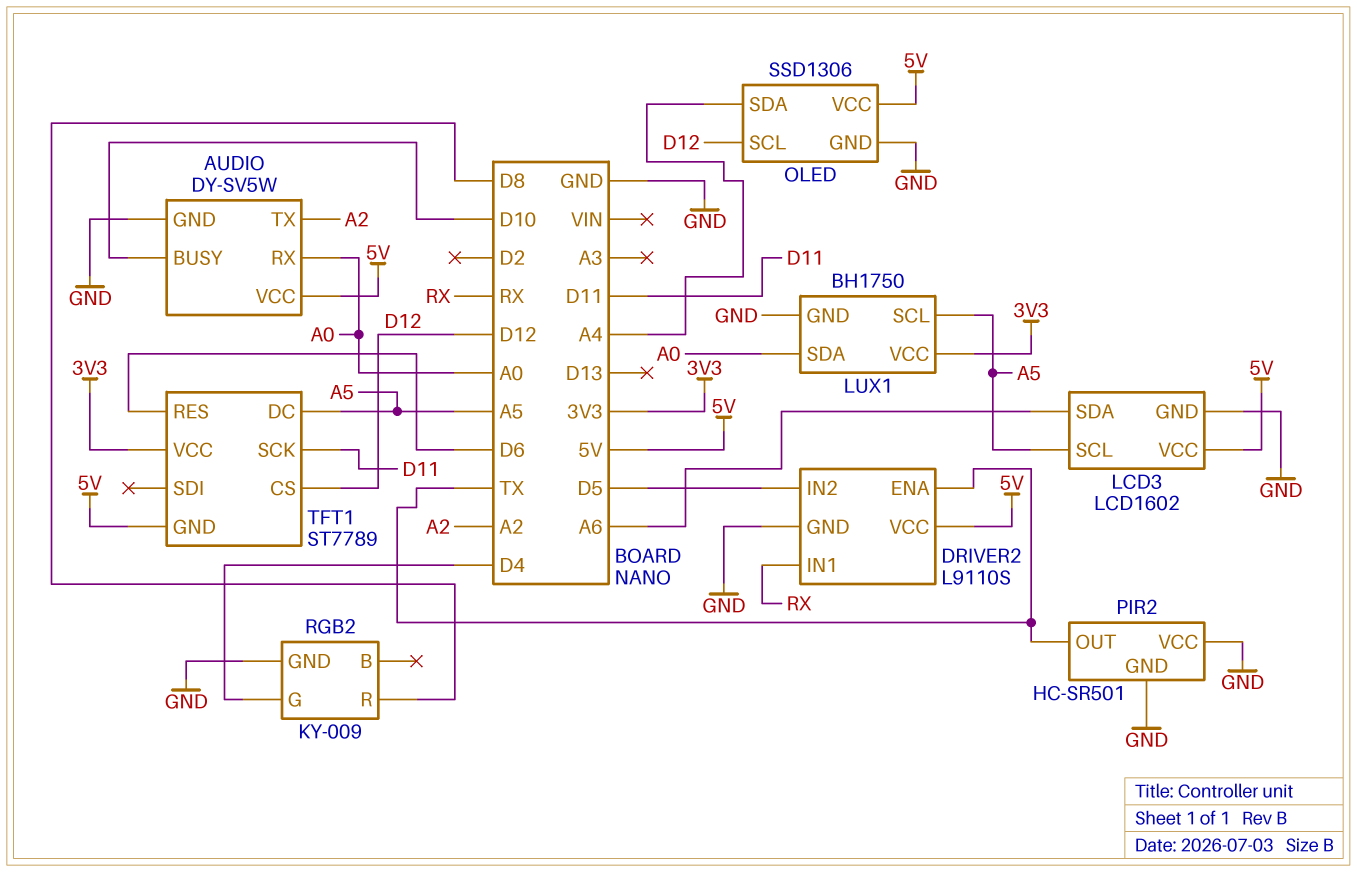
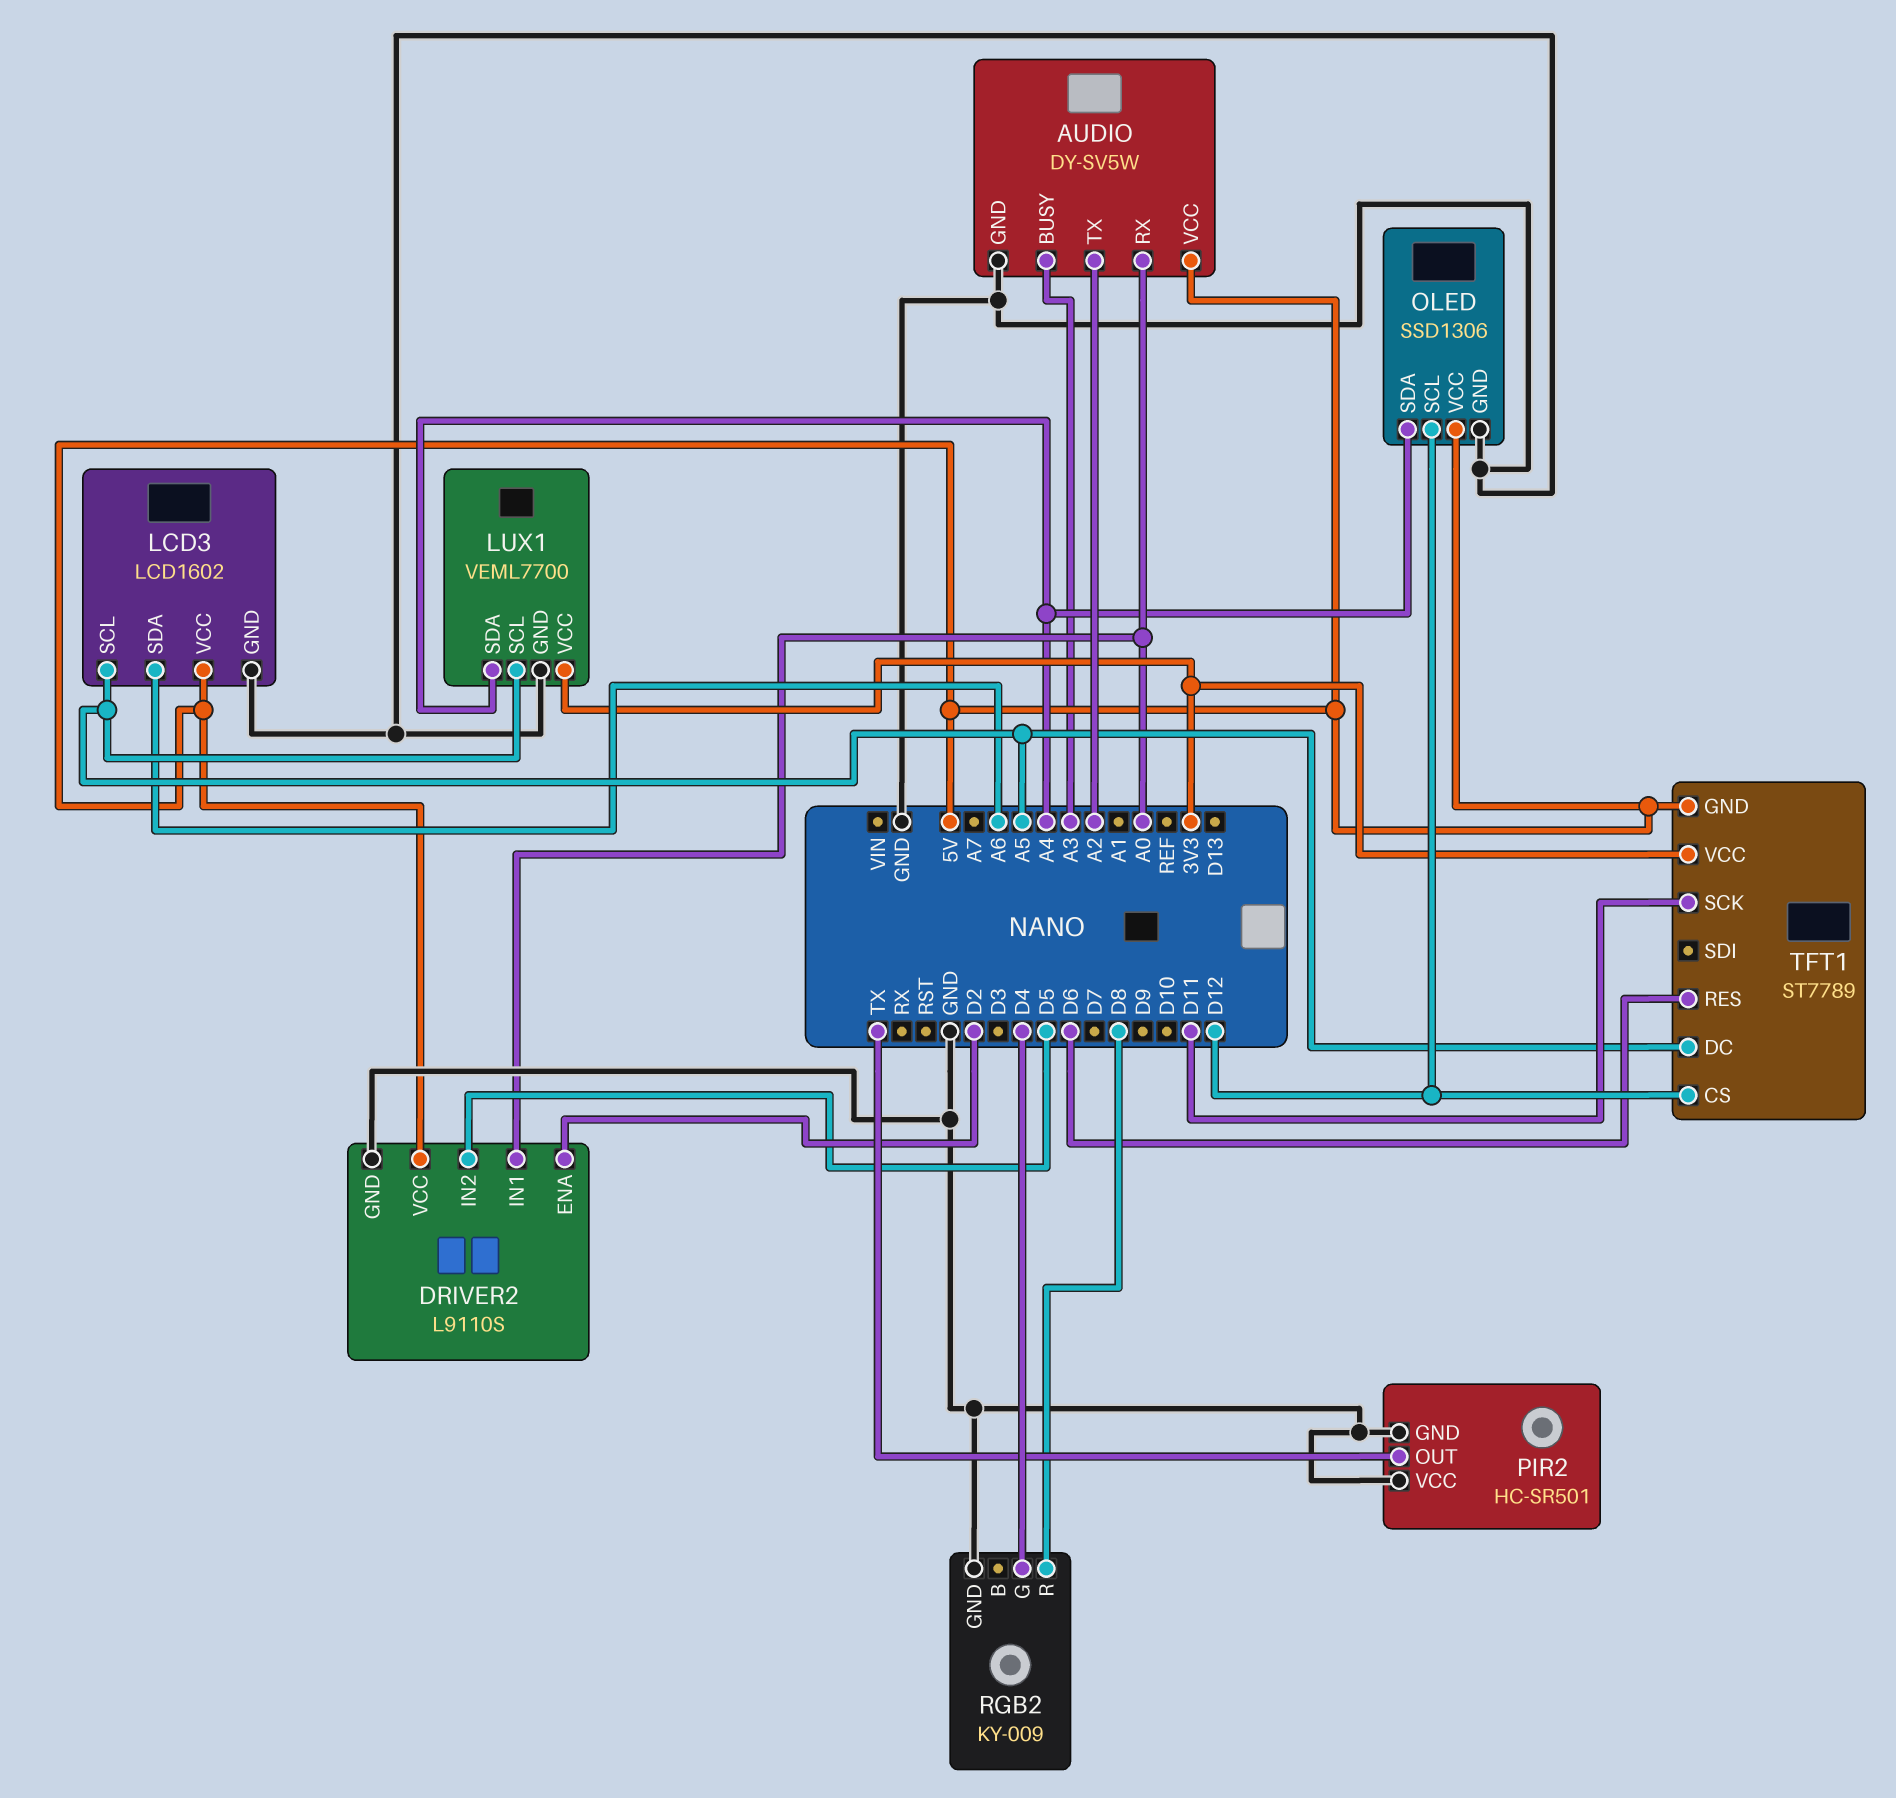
AUDIO pin BUSY: D10 -> A3
DRIVER2 pin ENA: TX -> D2
DRIVER2 pin IN1: RX -> A0
LUX1: BH1750 -> VEML7700
LUX1 pin SDA: A0 -> A4

